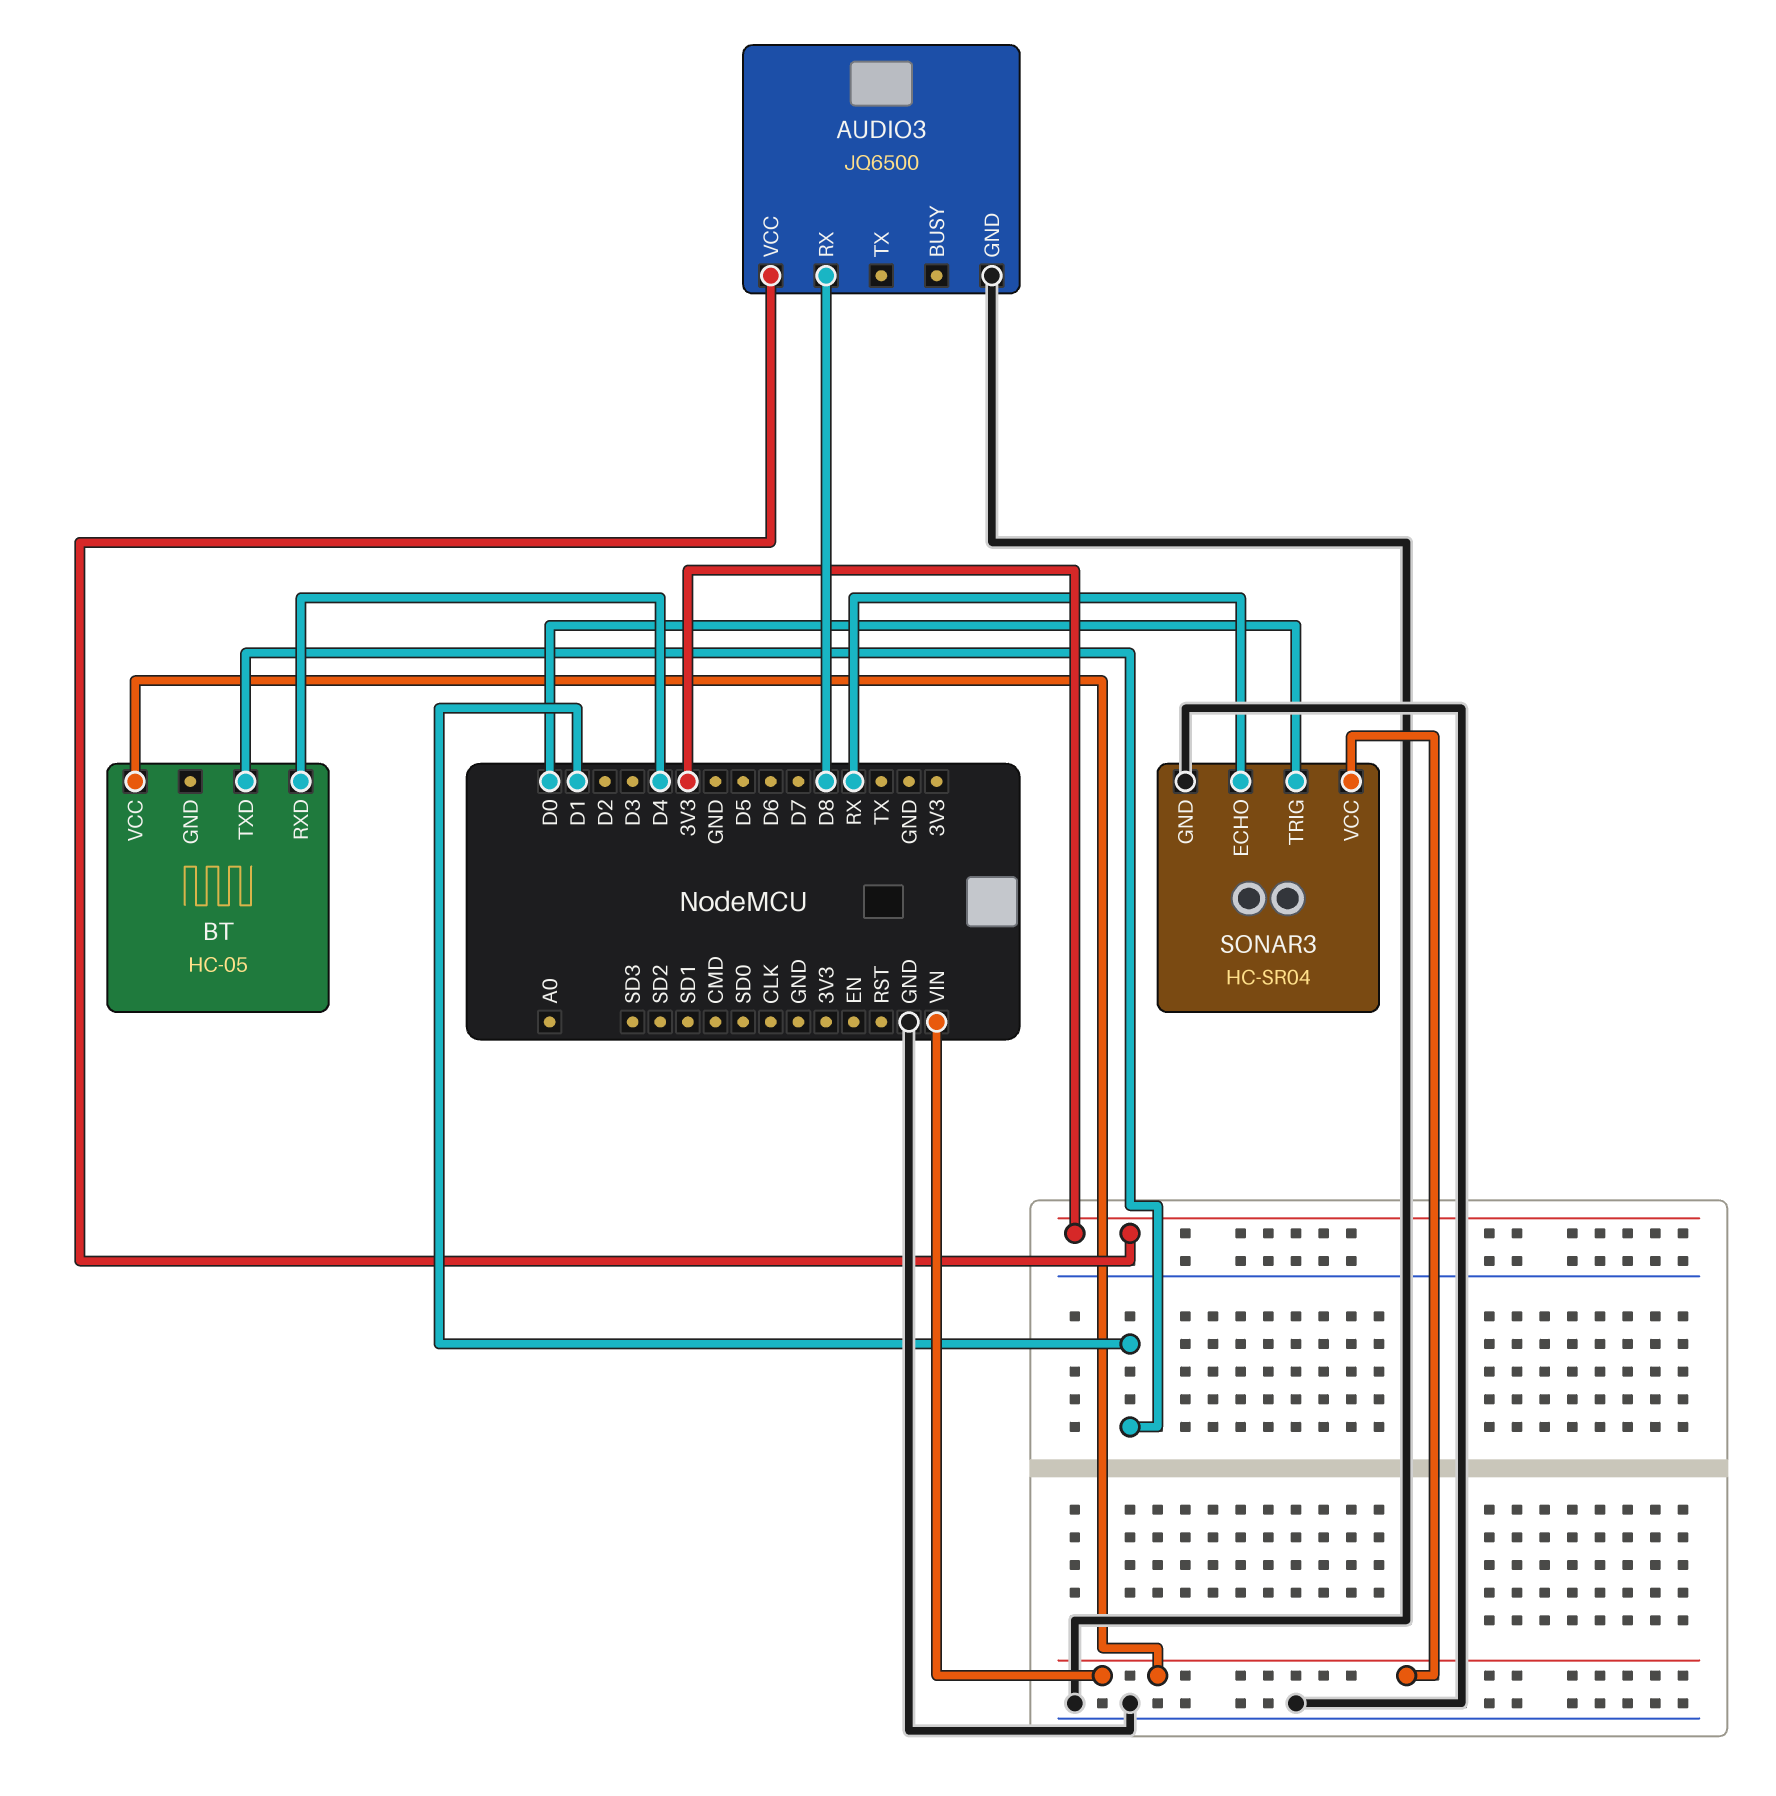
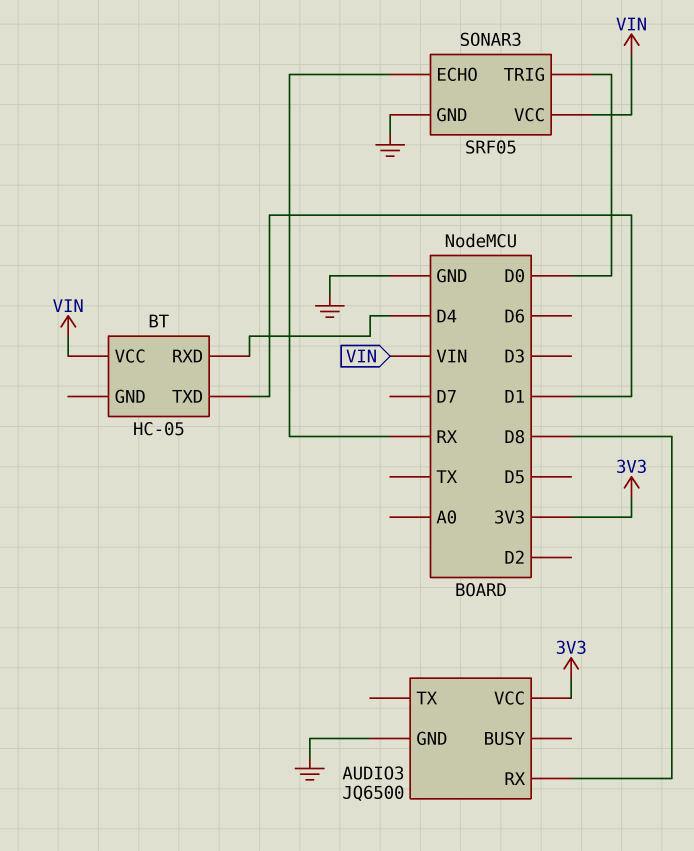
SONAR3: HC-SR04 -> SRF05

